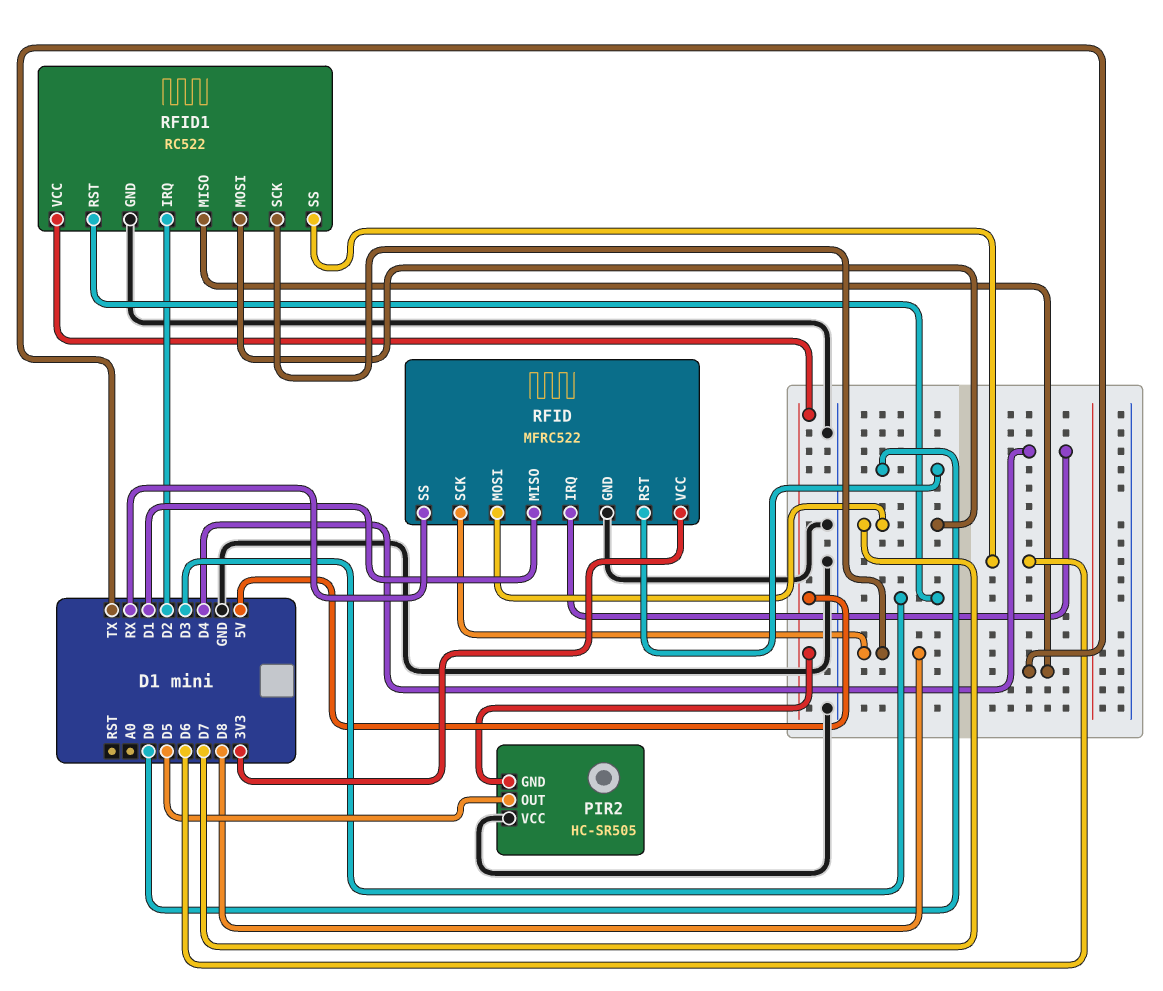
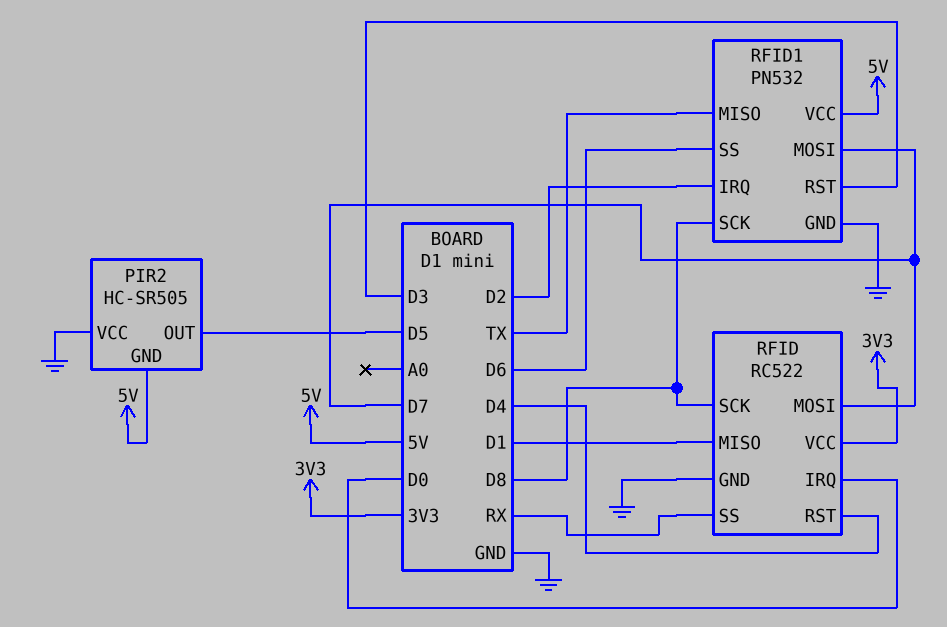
RFID: MFRC522 -> RC522
RFID pin IRQ: D4 -> D0
RFID pin RST: D0 -> D4
RFID1: RC522 -> PN532

